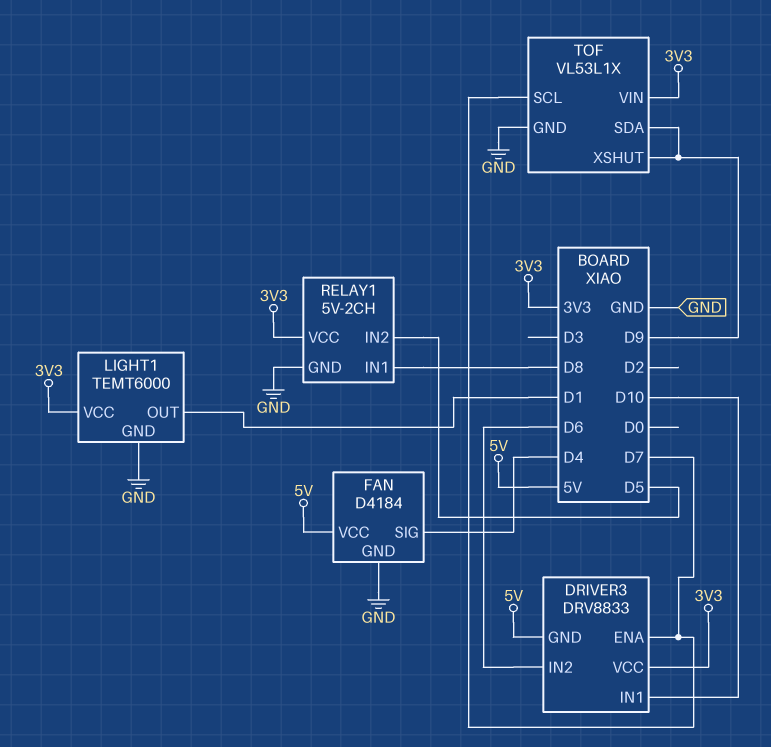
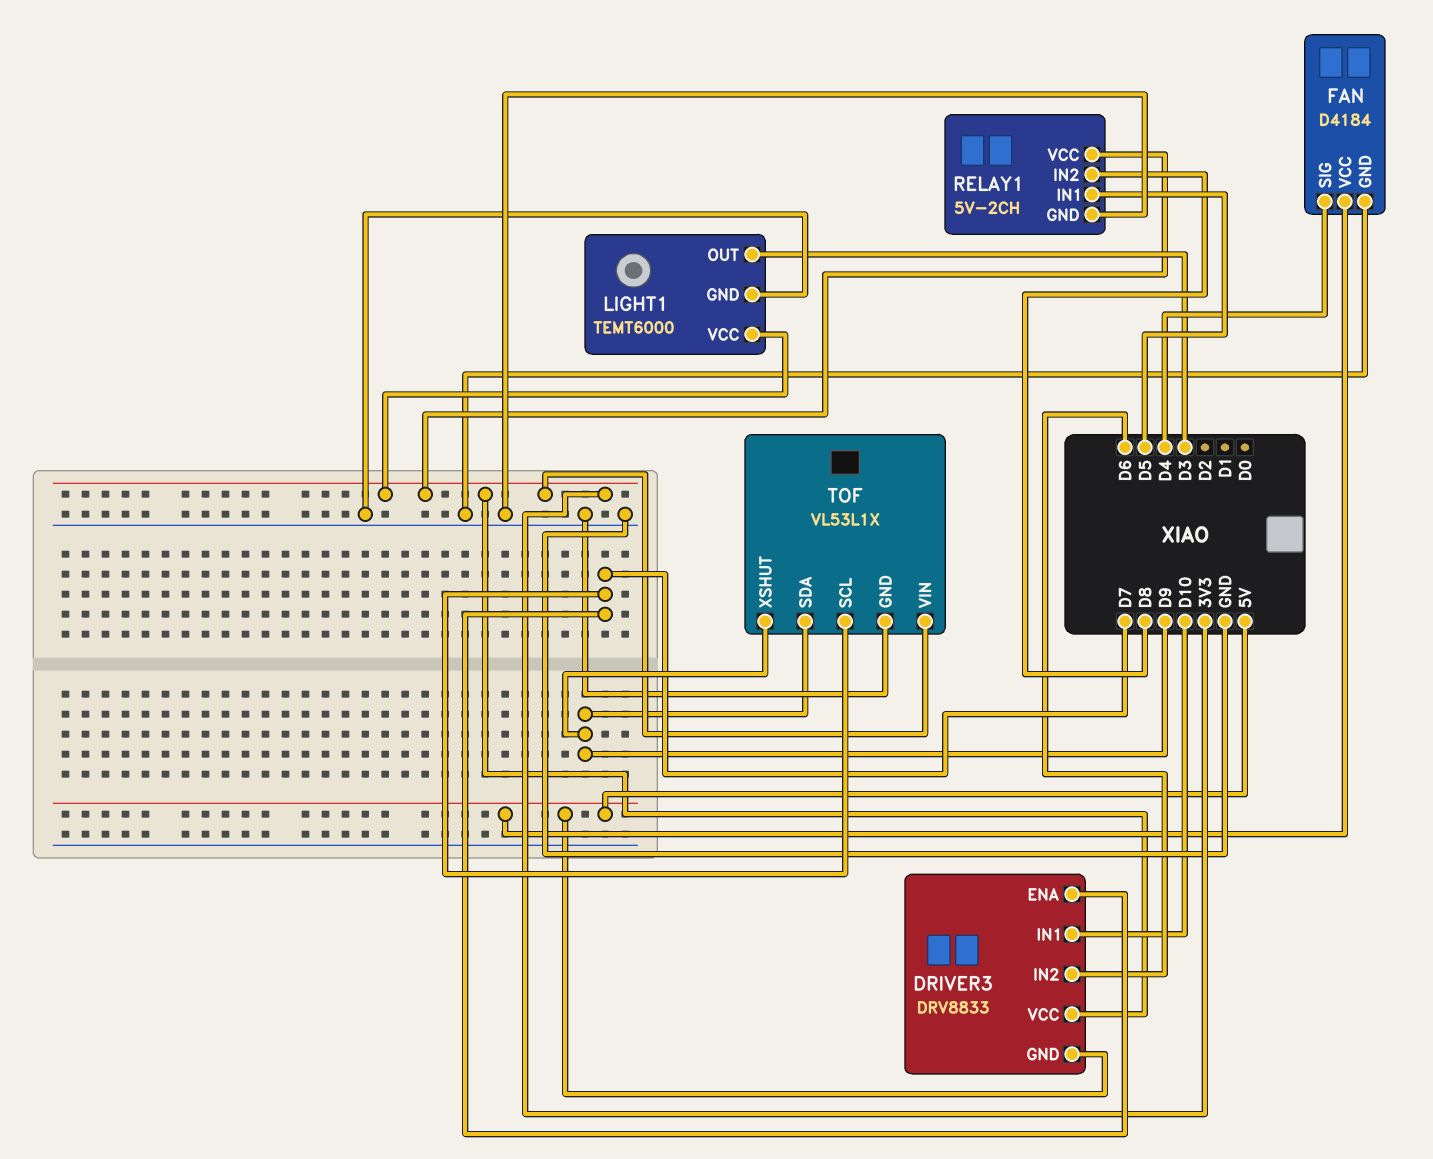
LIGHT1 pin OUT: D1 -> D3
RELAY1 pin IN1: D8 -> D5
RELAY1 pin IN2: D5 -> D8

